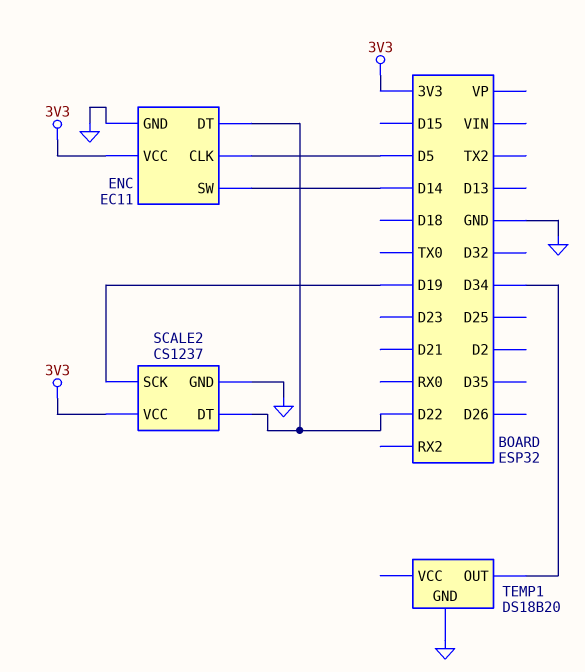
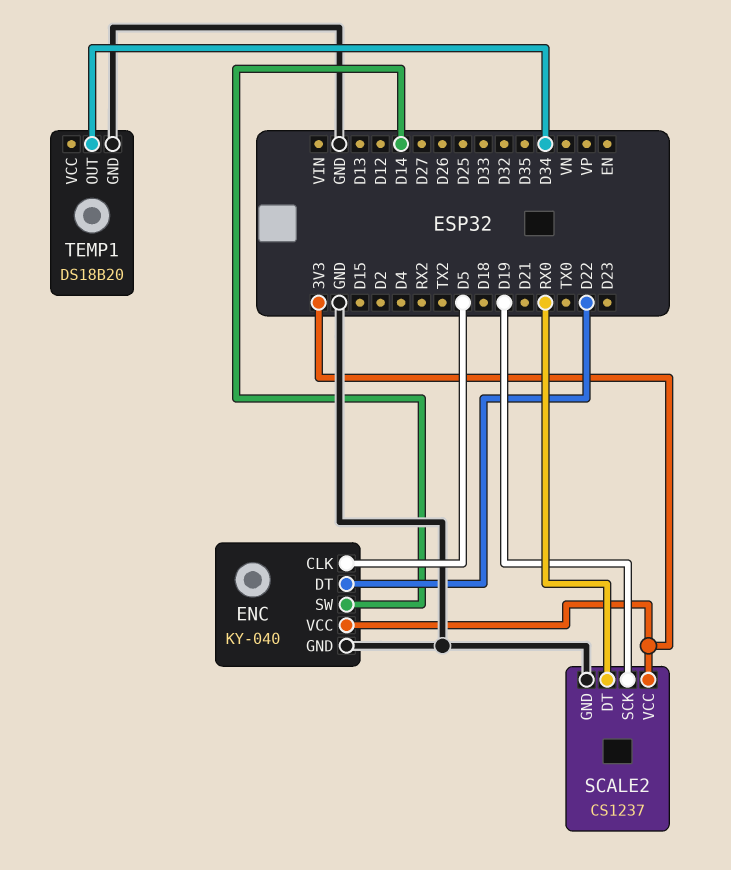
ENC: EC11 -> KY-040
SCALE2 pin DT: D22 -> RX0

